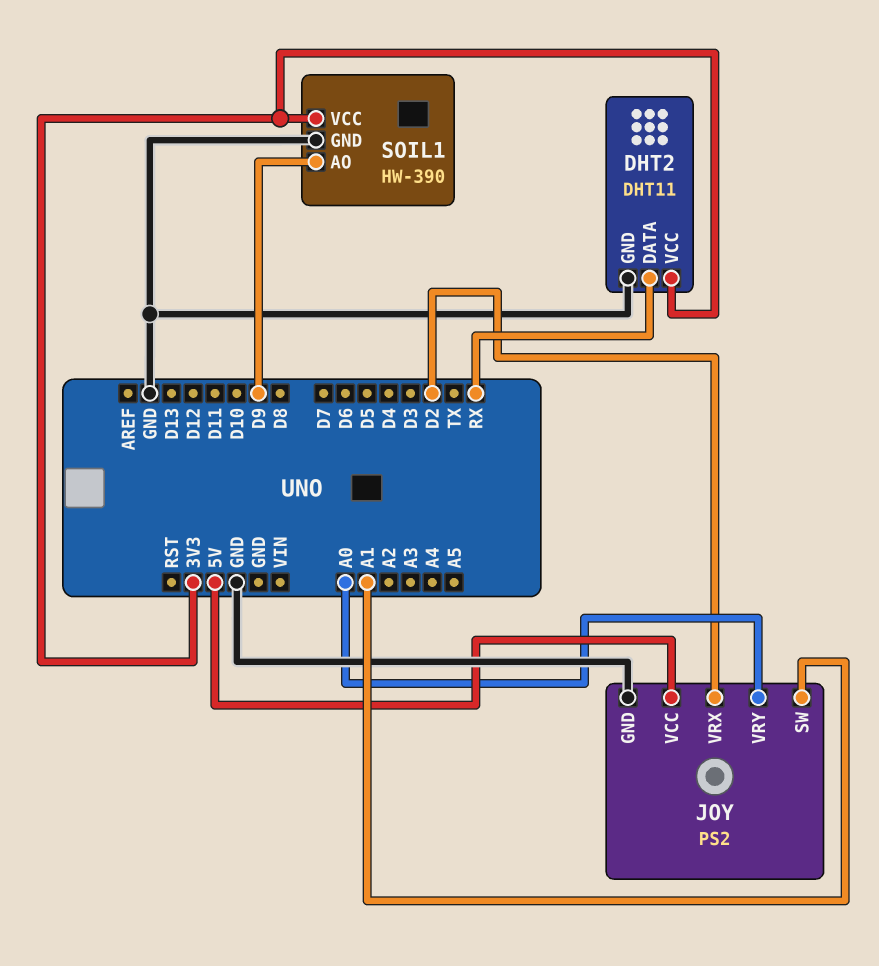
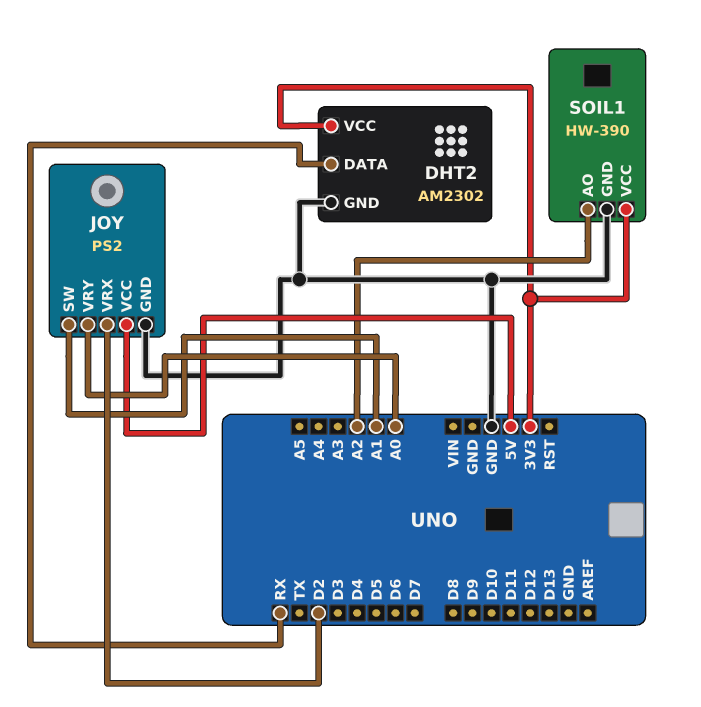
DHT2: DHT11 -> AM2302
SOIL1 pin AO: D9 -> A2

